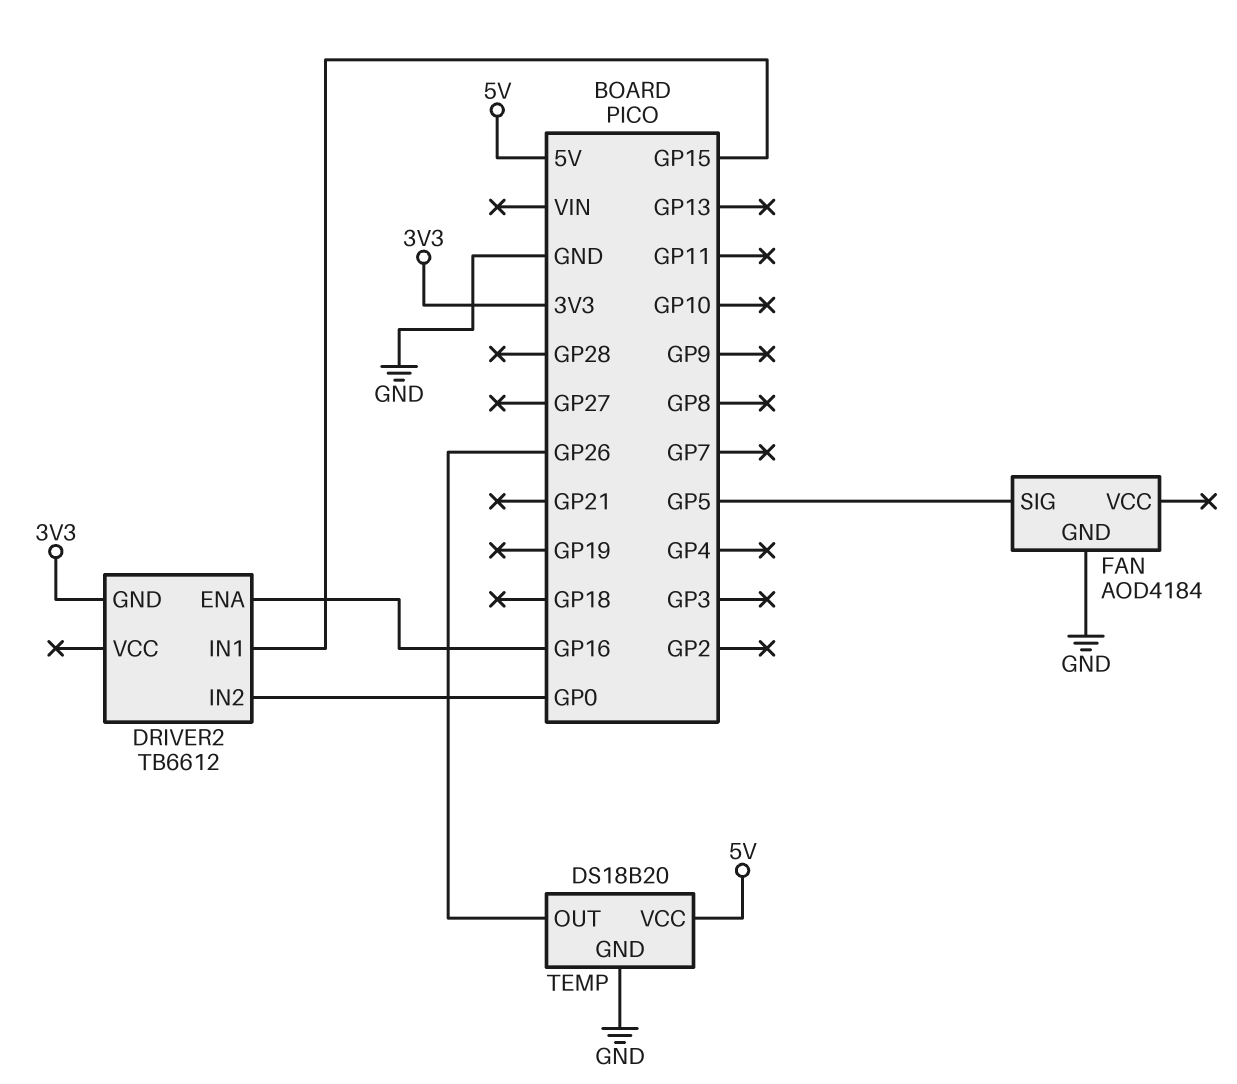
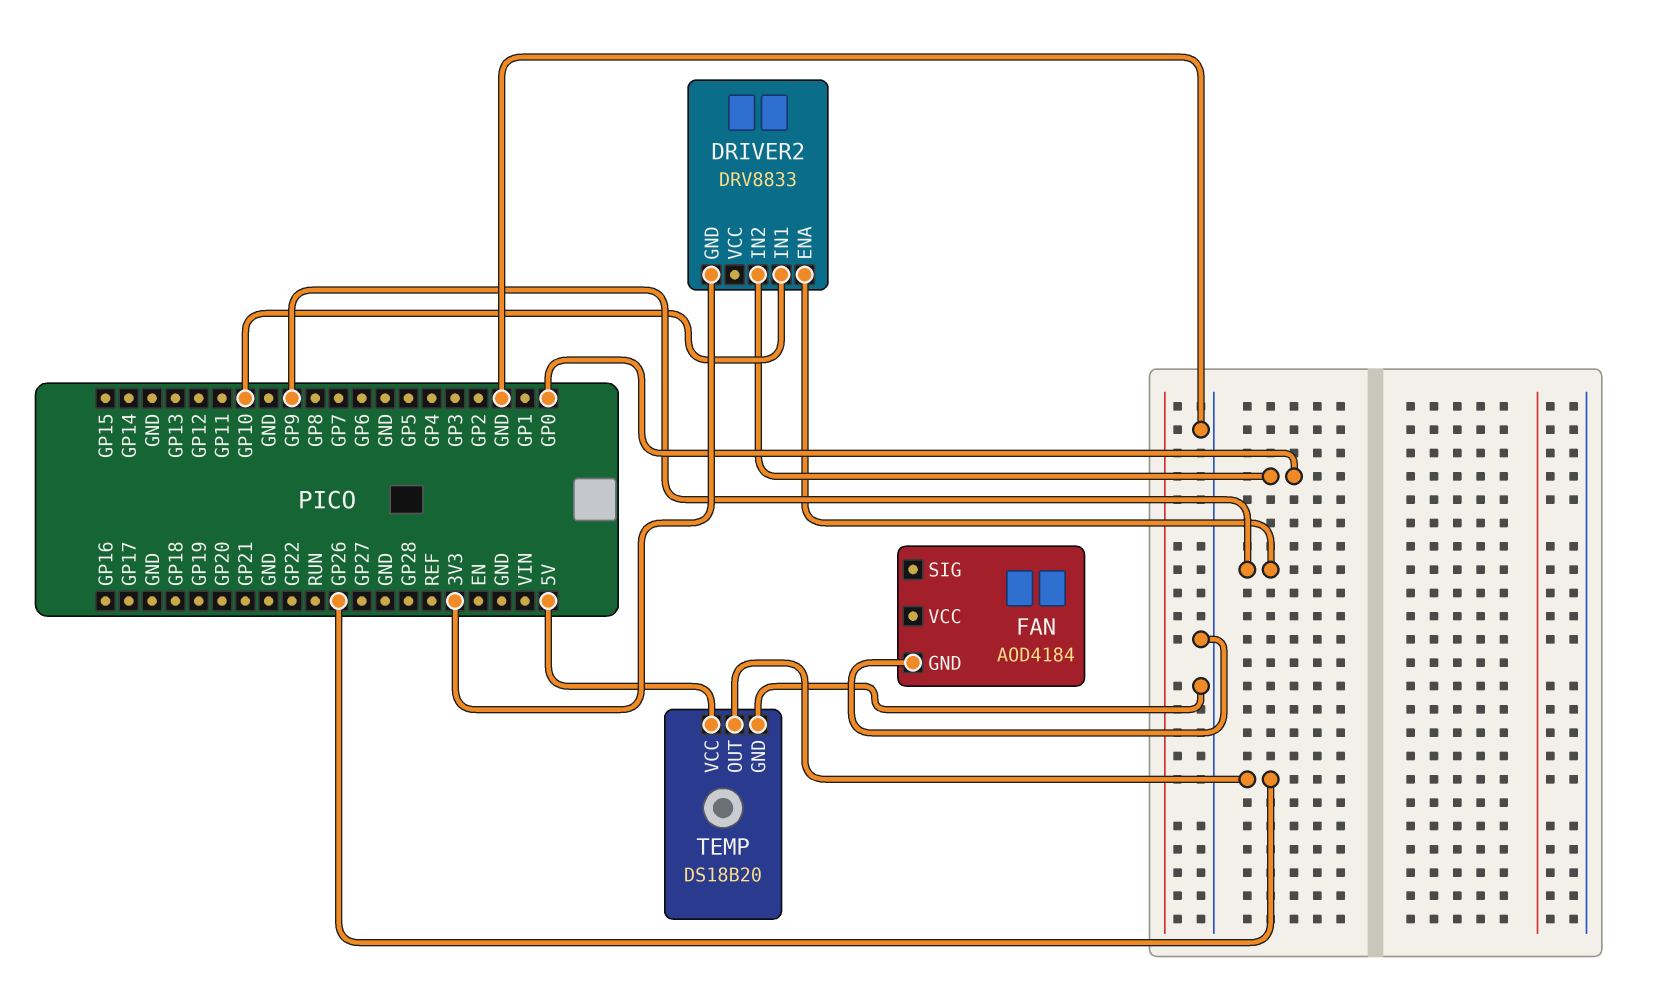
DRIVER2: TB6612 -> DRV8833
DRIVER2 pin ENA: GP16 -> GP9
DRIVER2 pin IN1: GP15 -> GP10
FAN pin SIG: GP5 -> none

